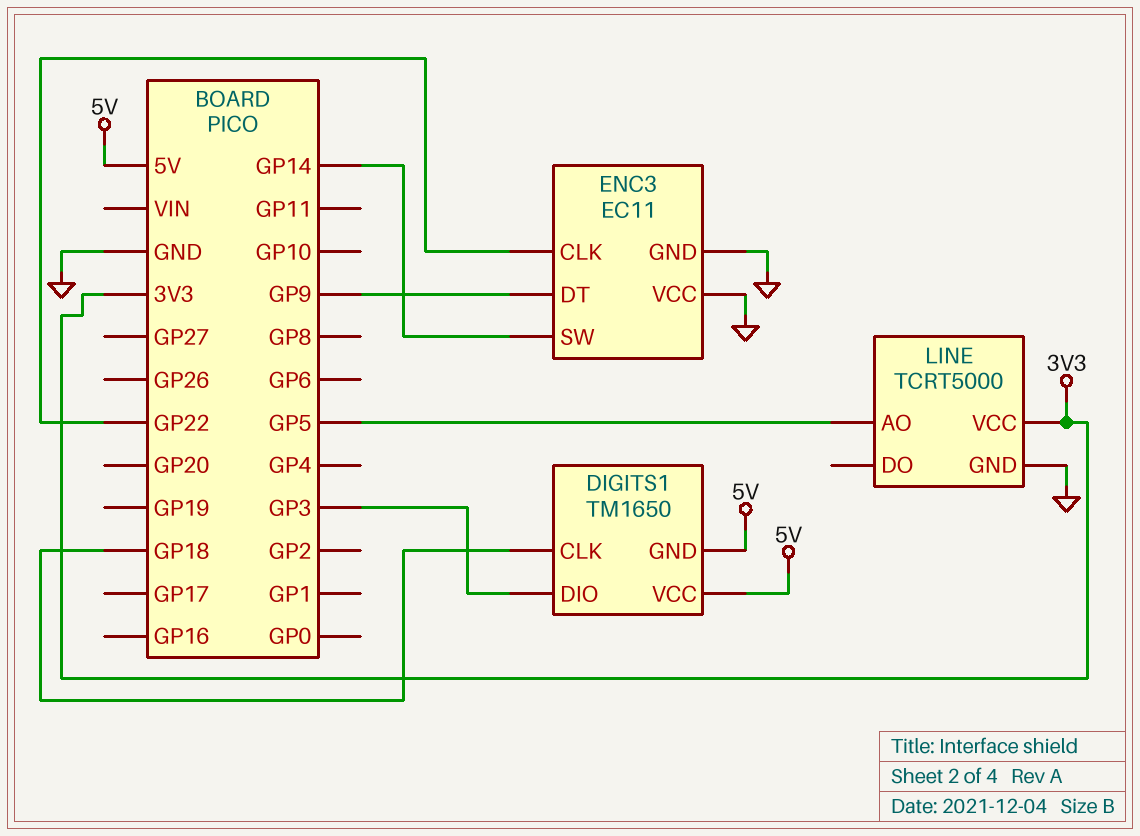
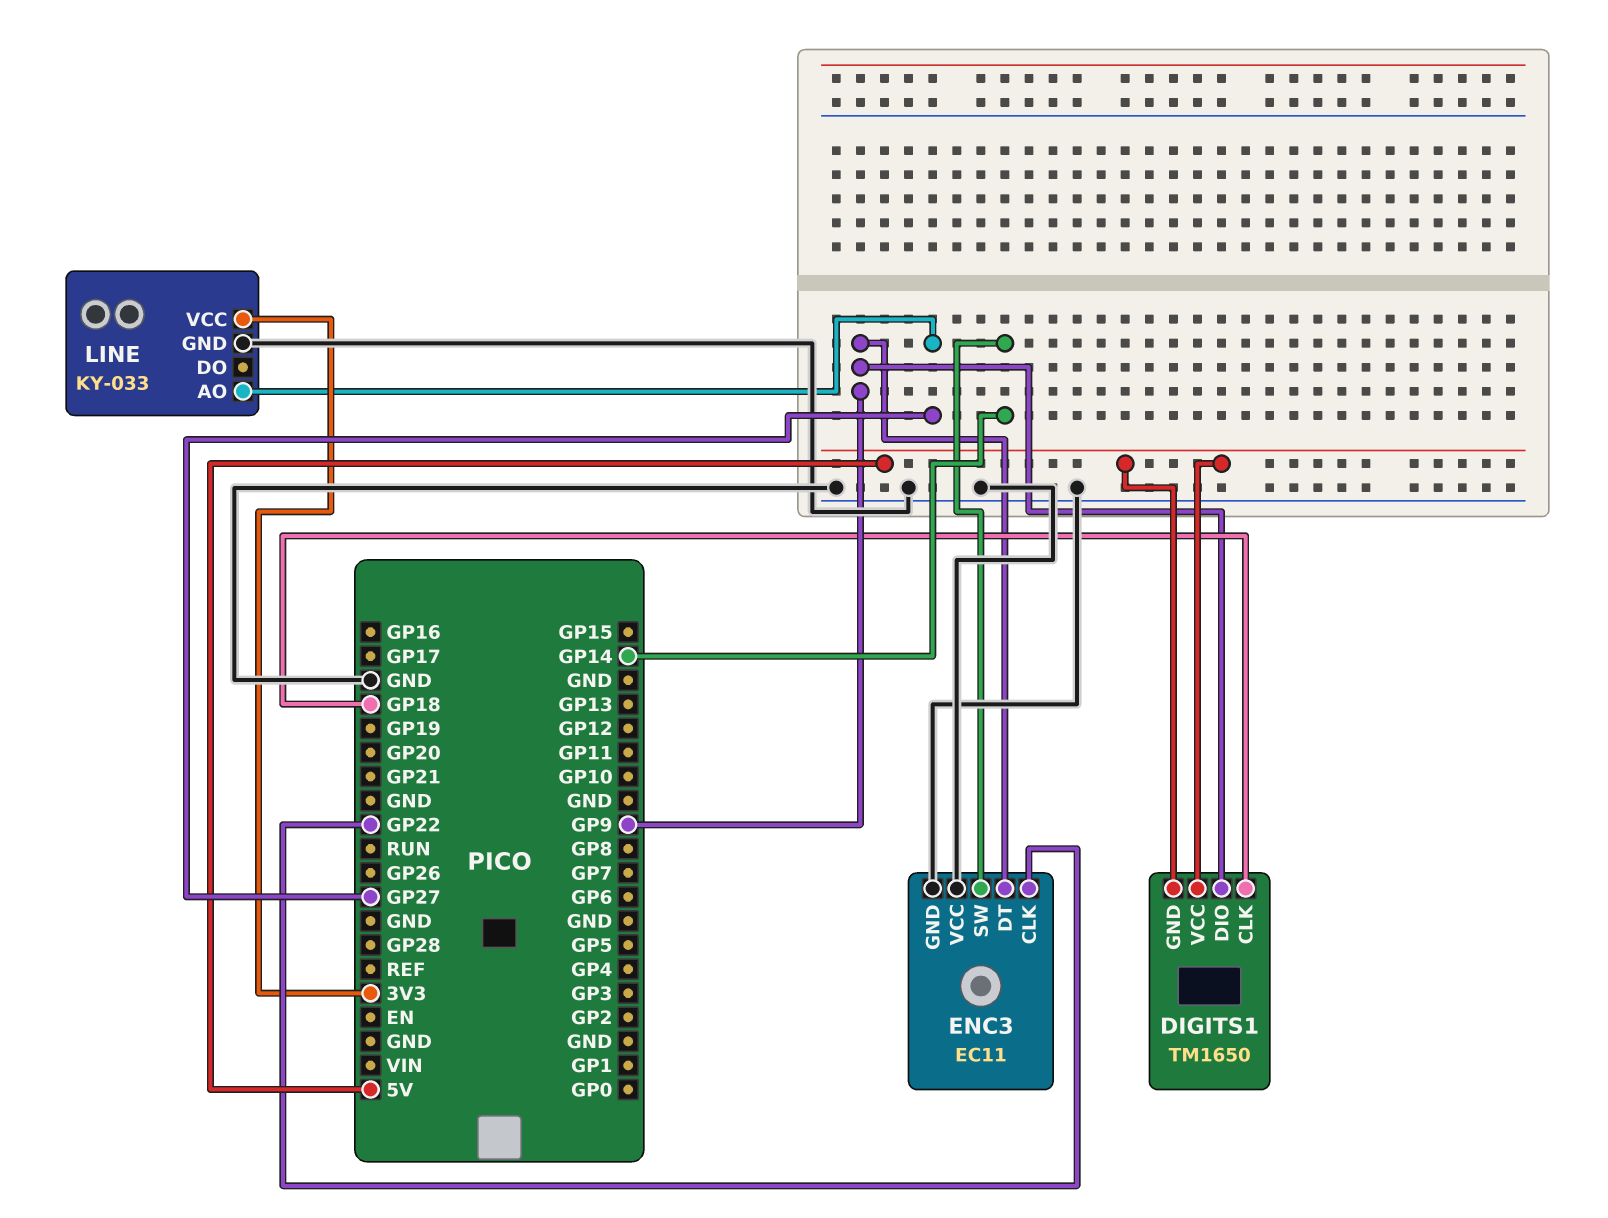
DIGITS1 pin DIO: GP3 -> GP9
LINE: TCRT5000 -> KY-033
LINE pin AO: GP5 -> GP27

